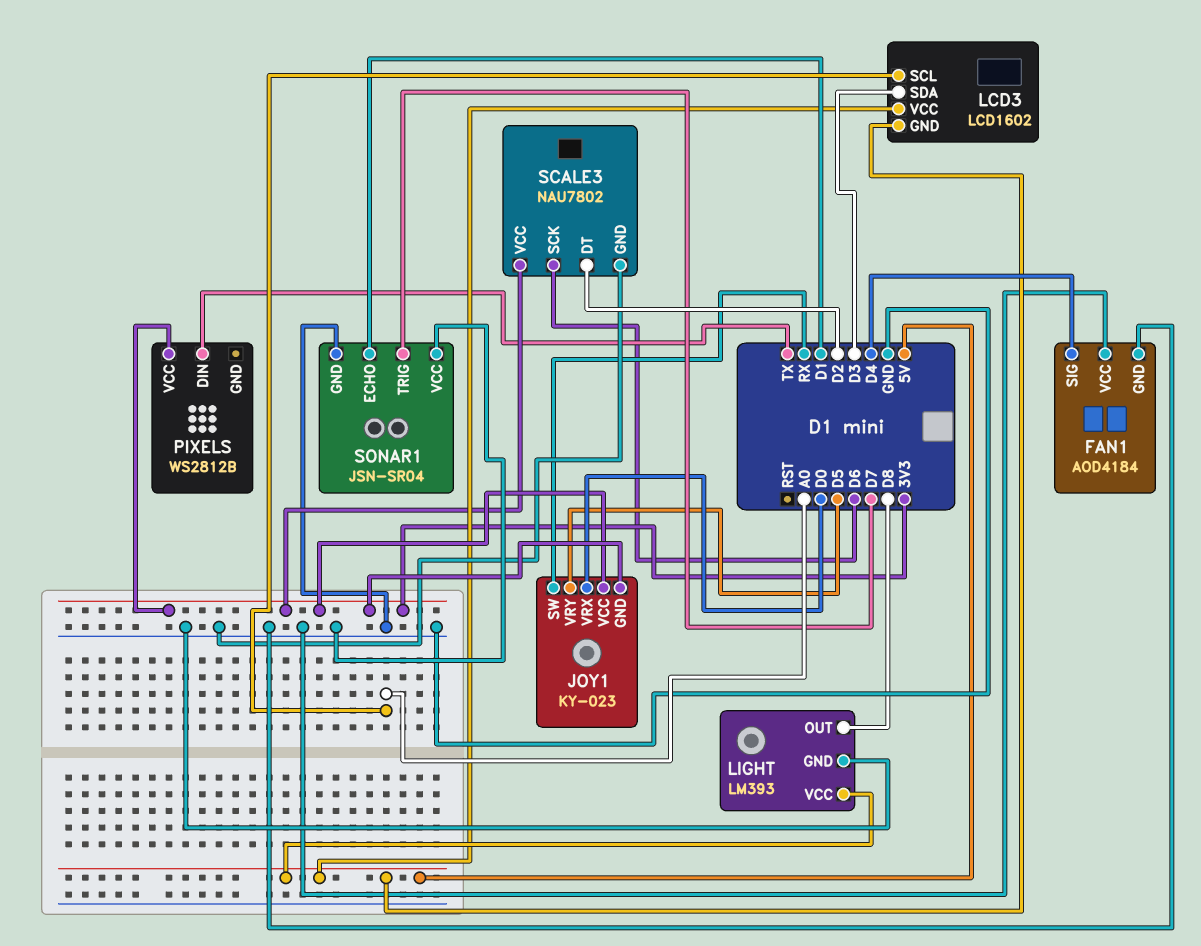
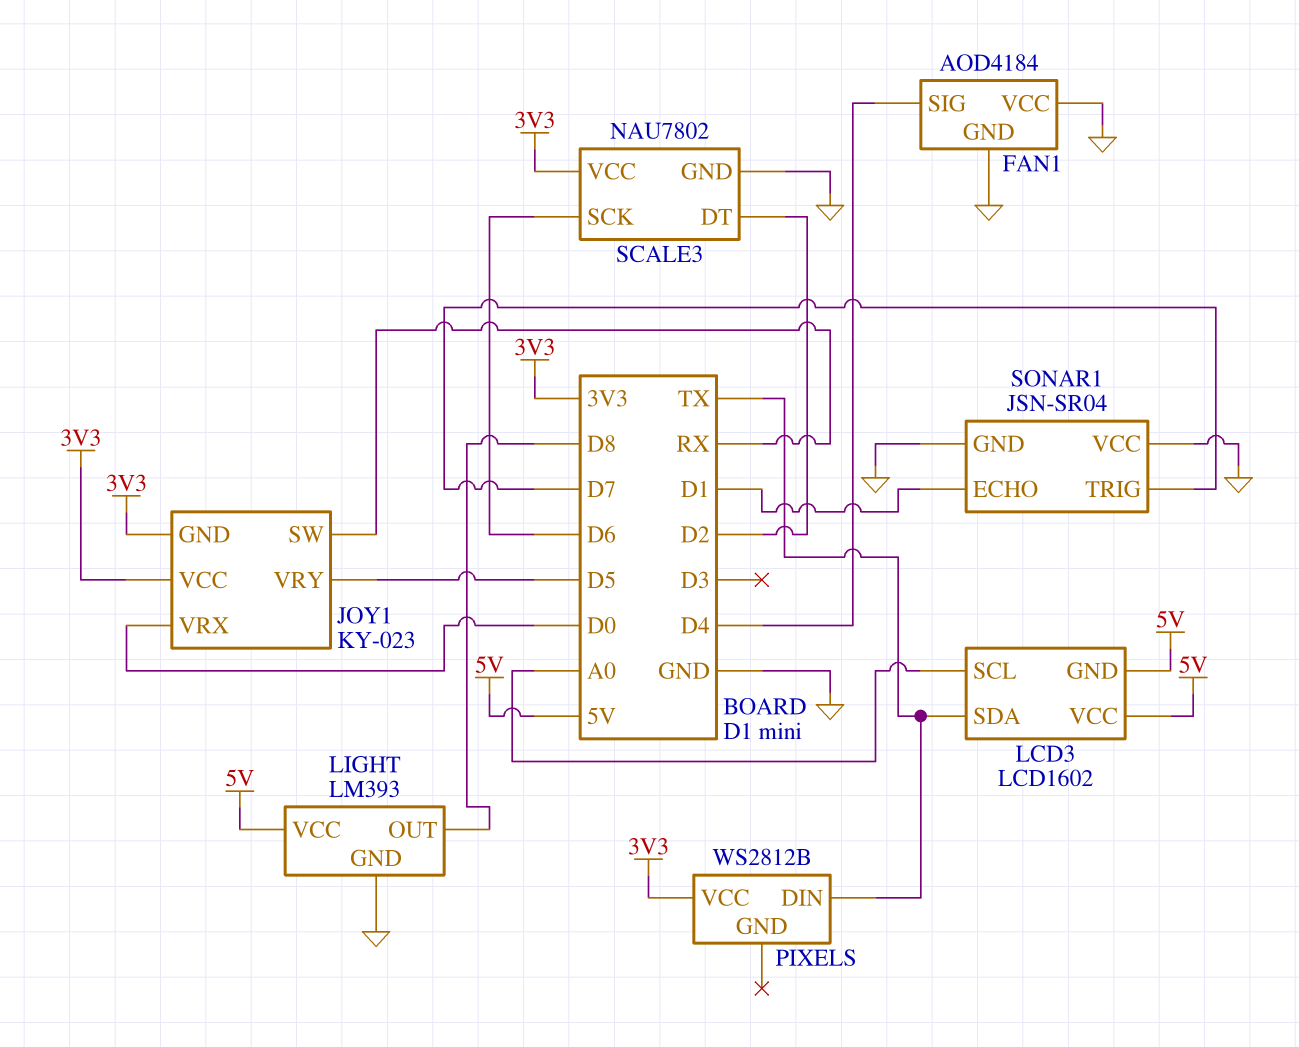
LCD3 pin SDA: D3 -> TX

